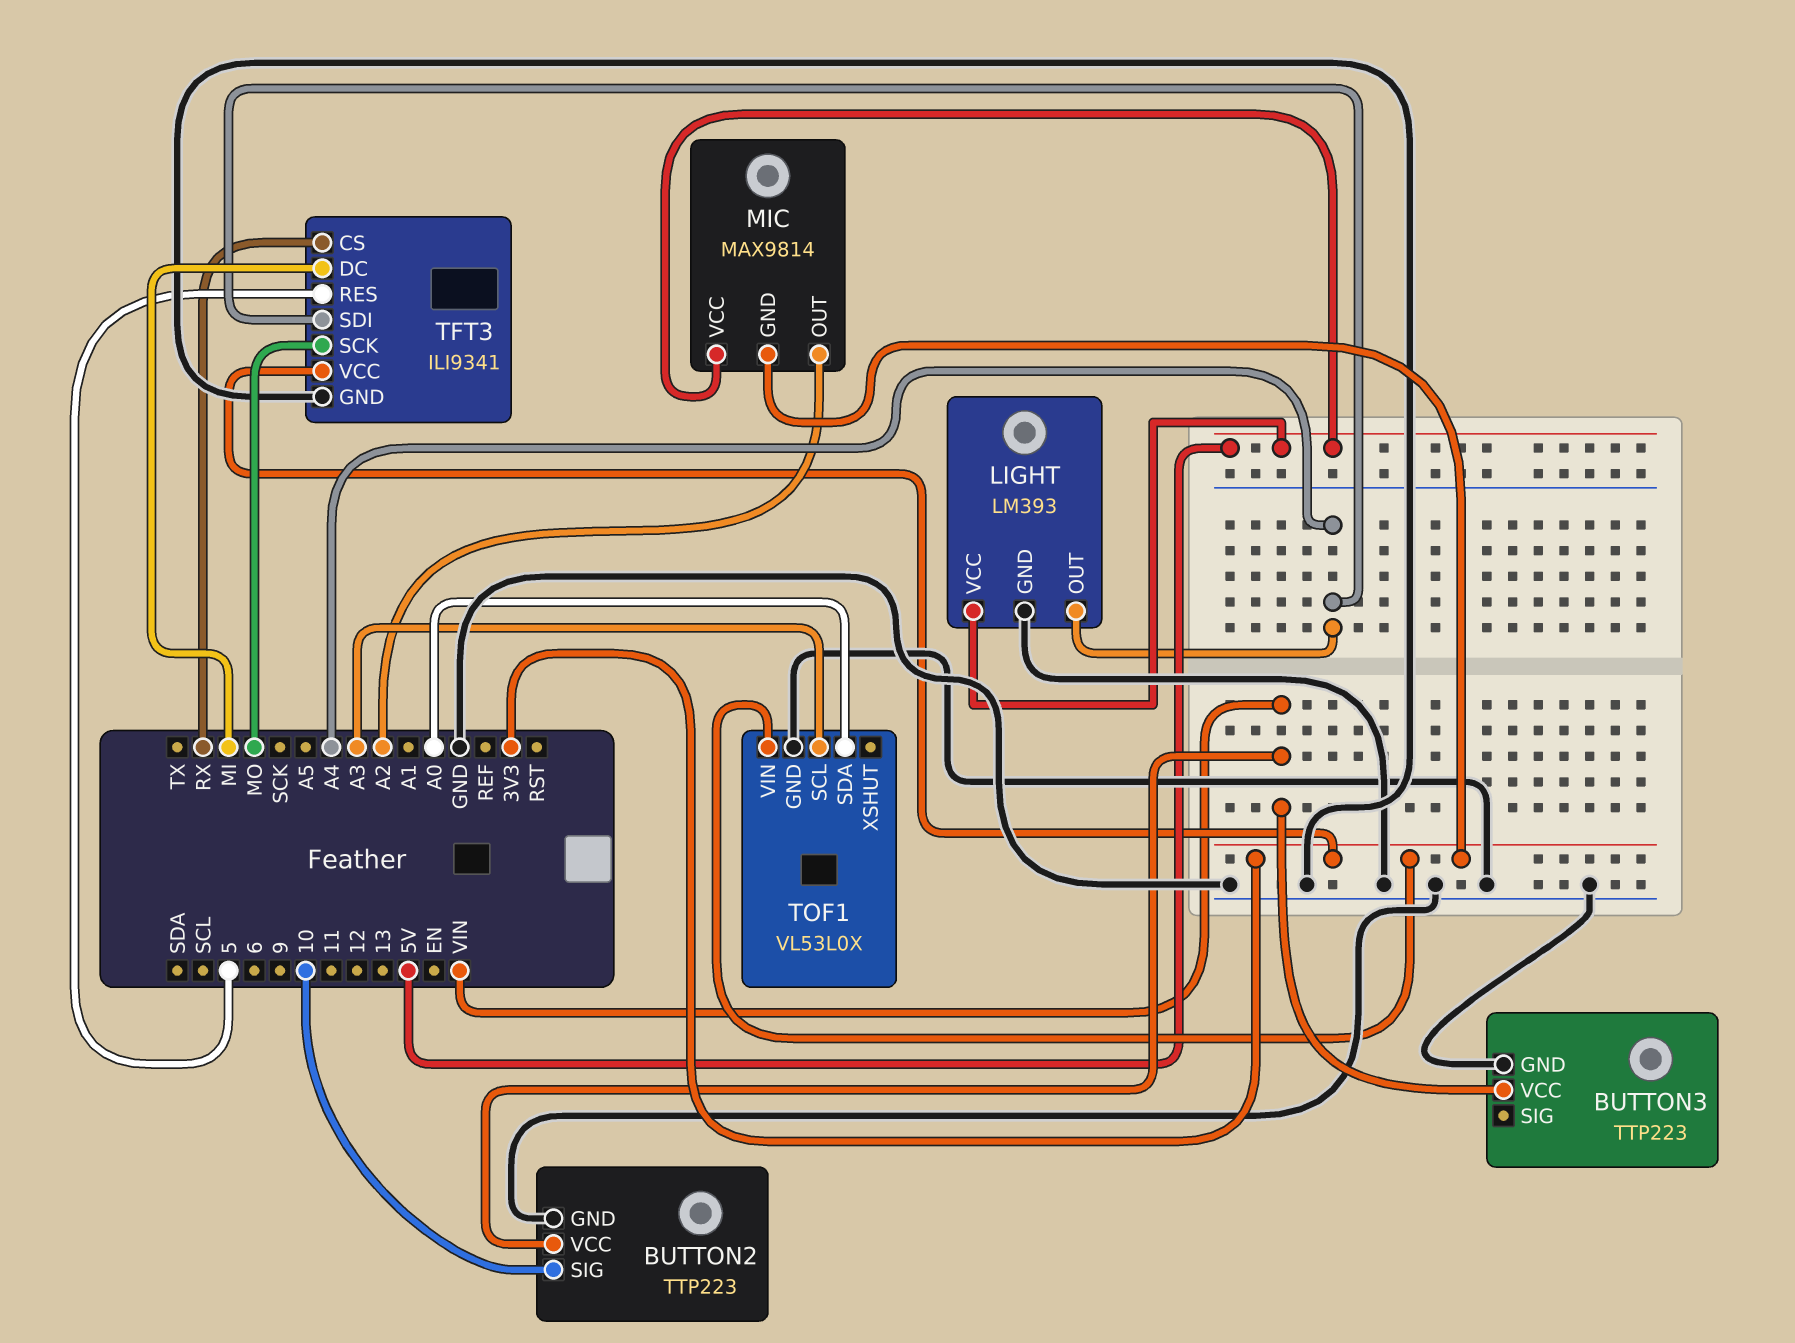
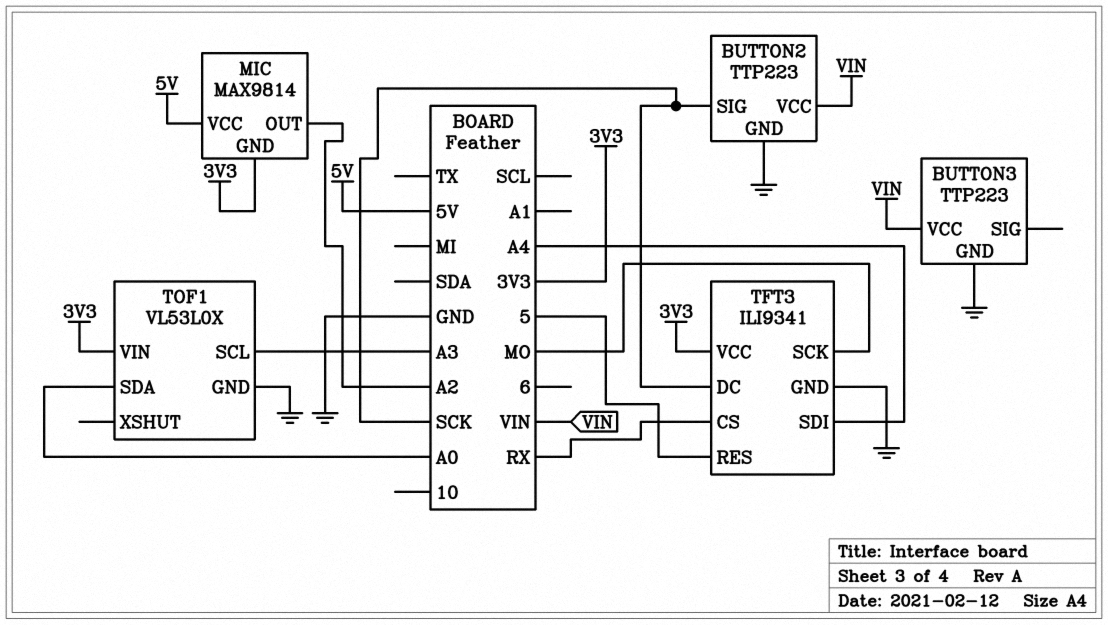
BUTTON2 pin SIG: 10 -> SCK
LIGHT: LM393 -> none
LIGHT pin GND: GND -> none
LIGHT pin OUT: A4 -> none
LIGHT pin VCC: 5V -> none
TFT3 pin DC: MI -> SCK

